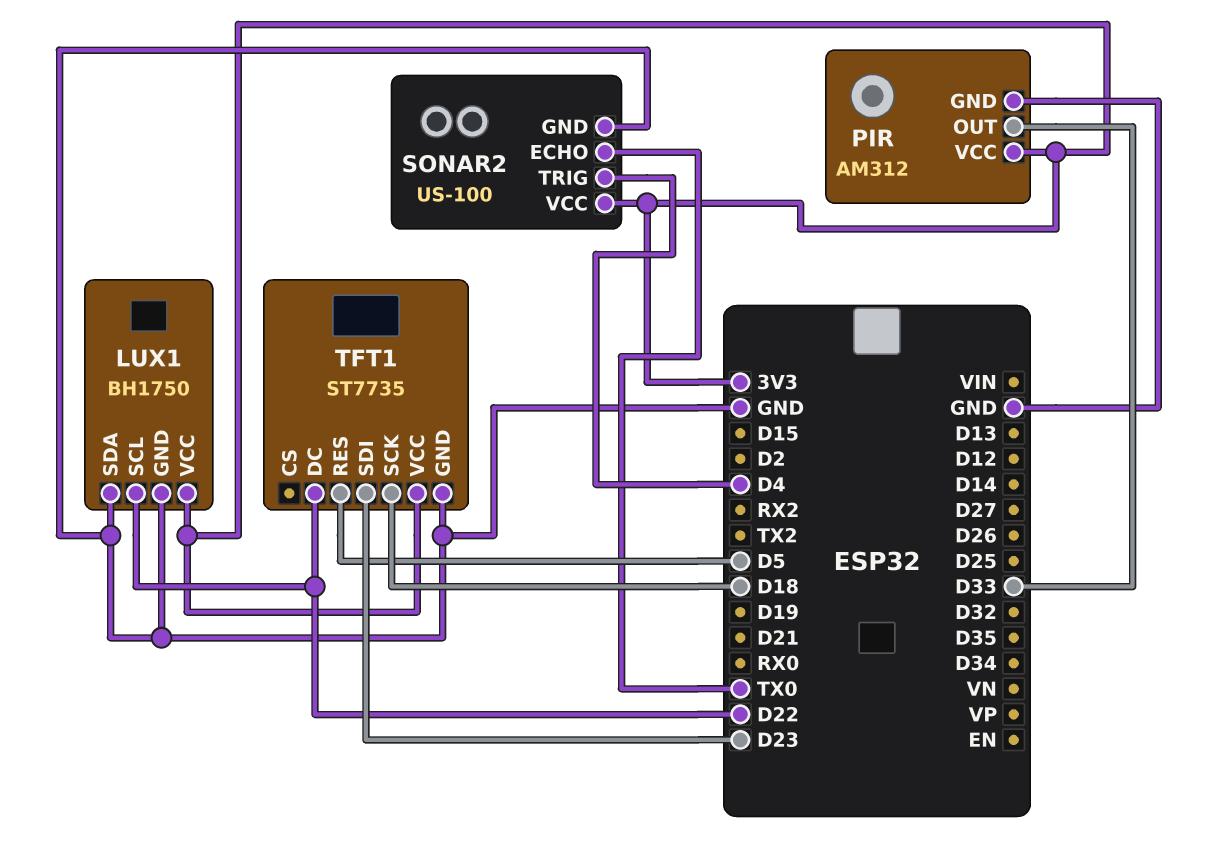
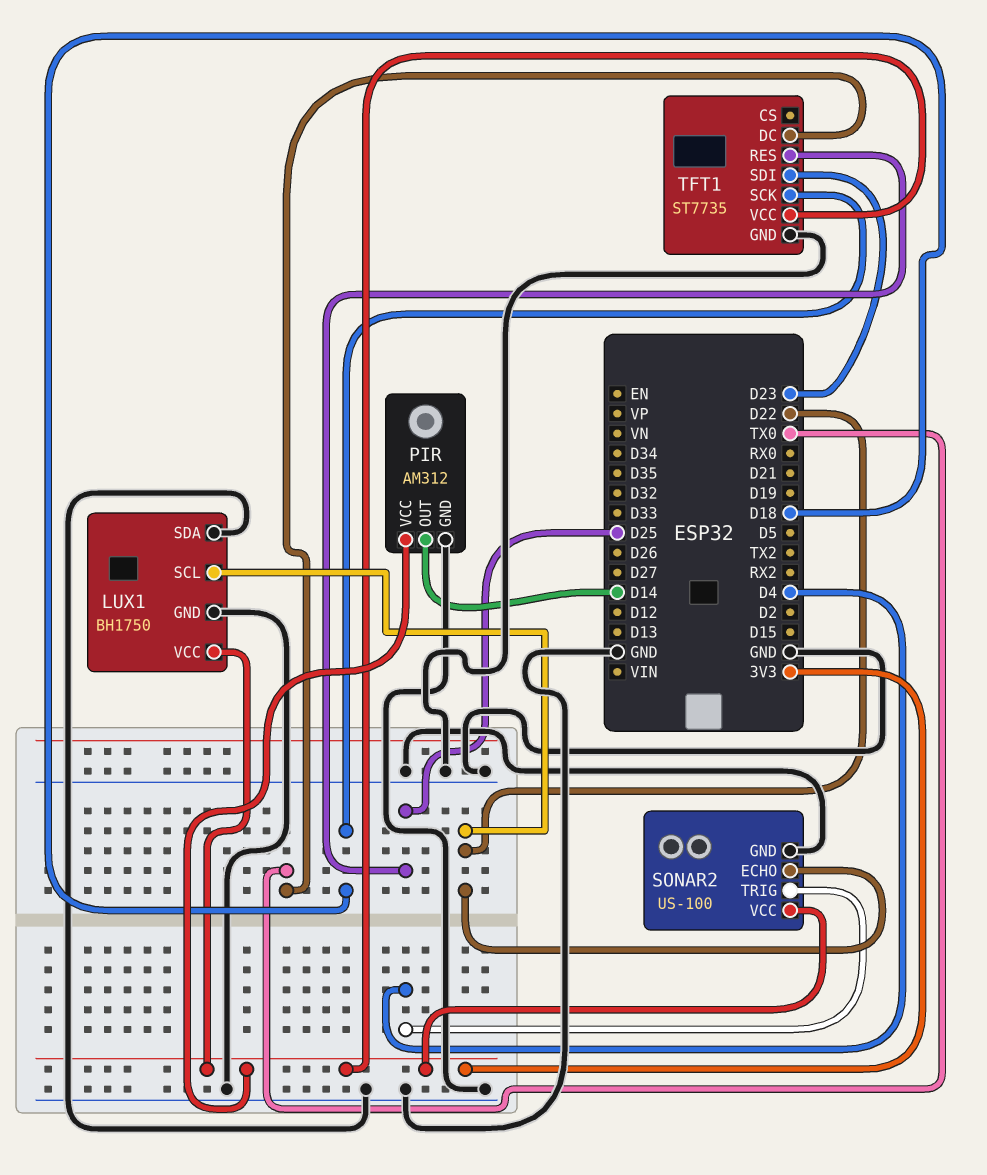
PIR pin OUT: D33 -> D14
SONAR2 pin ECHO: TX0 -> D22
TFT1 pin DC: D22 -> TX0
TFT1 pin RES: D5 -> D25

